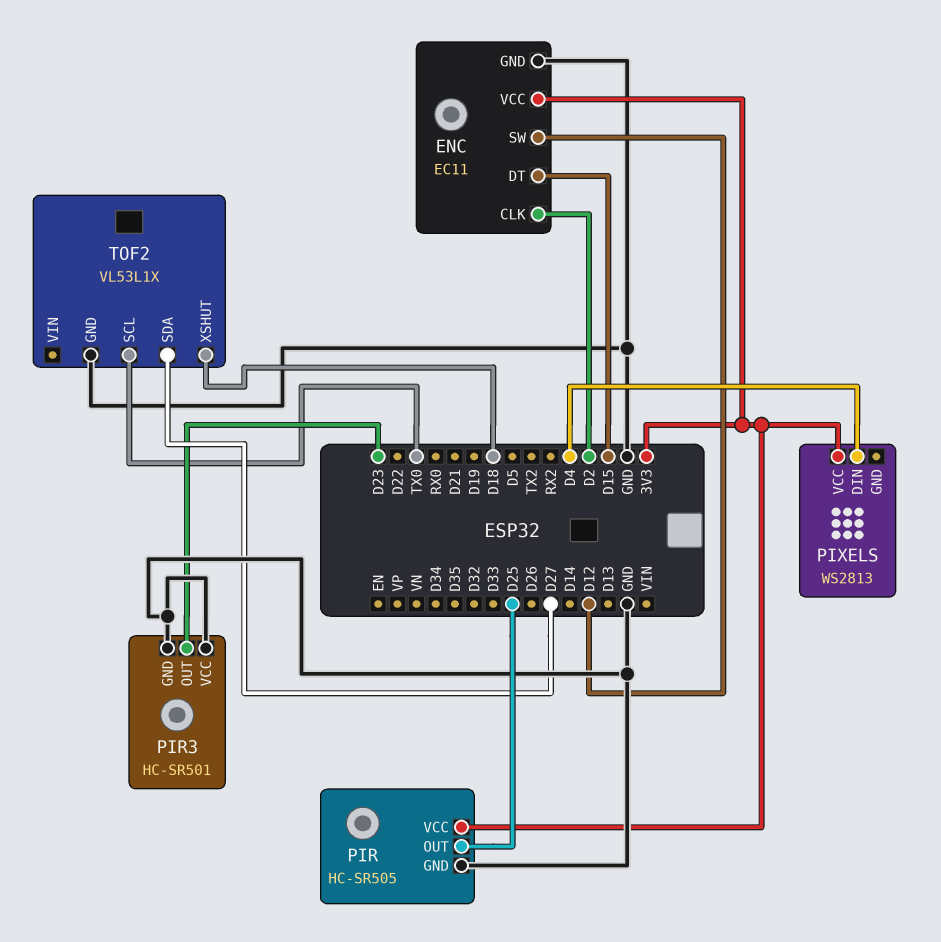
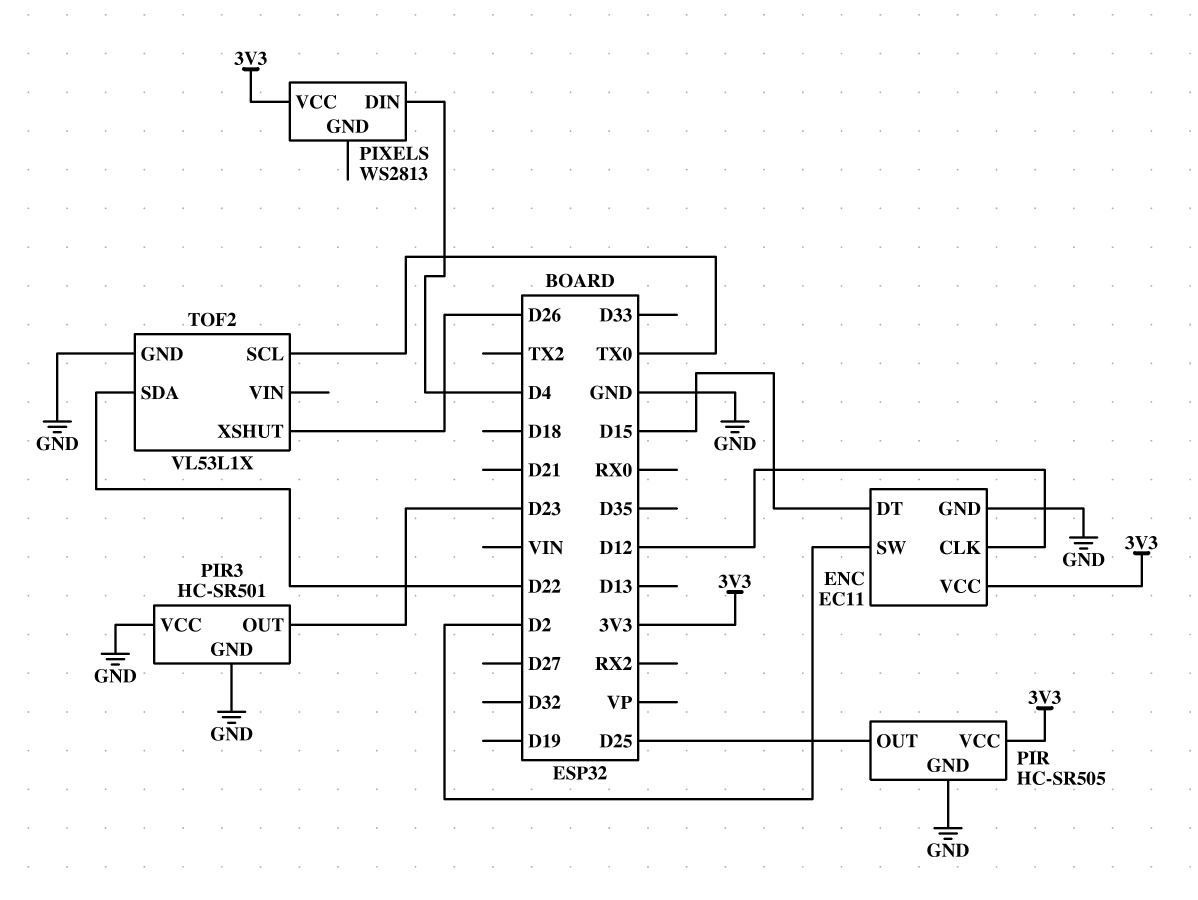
ENC pin CLK: D2 -> D12
ENC pin SW: D12 -> D2
TOF2 pin SDA: D27 -> D22
TOF2 pin XSHUT: D18 -> D26

